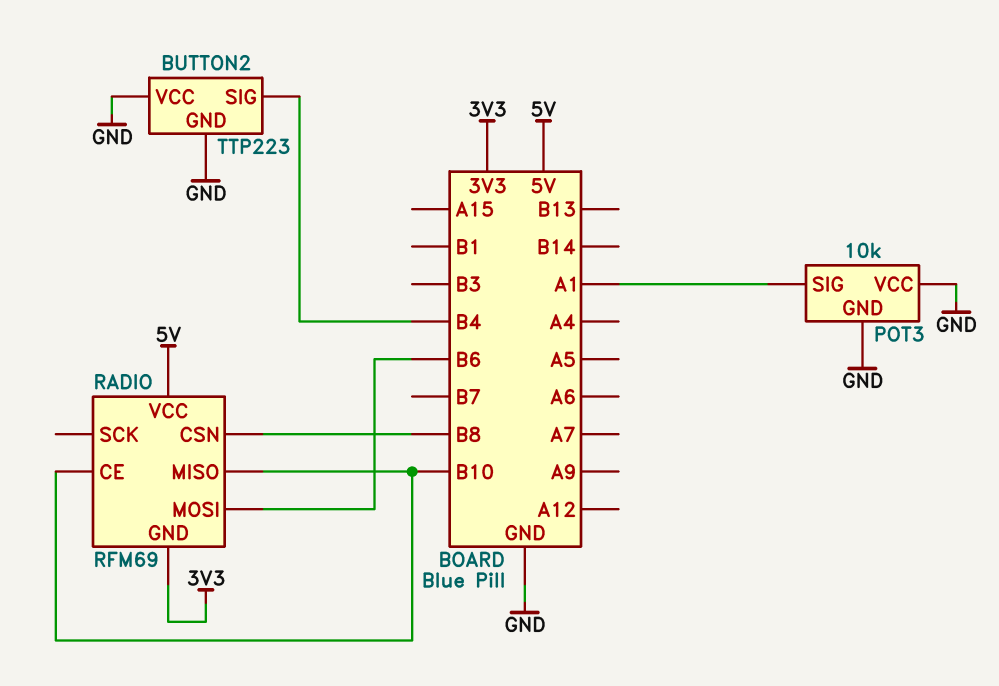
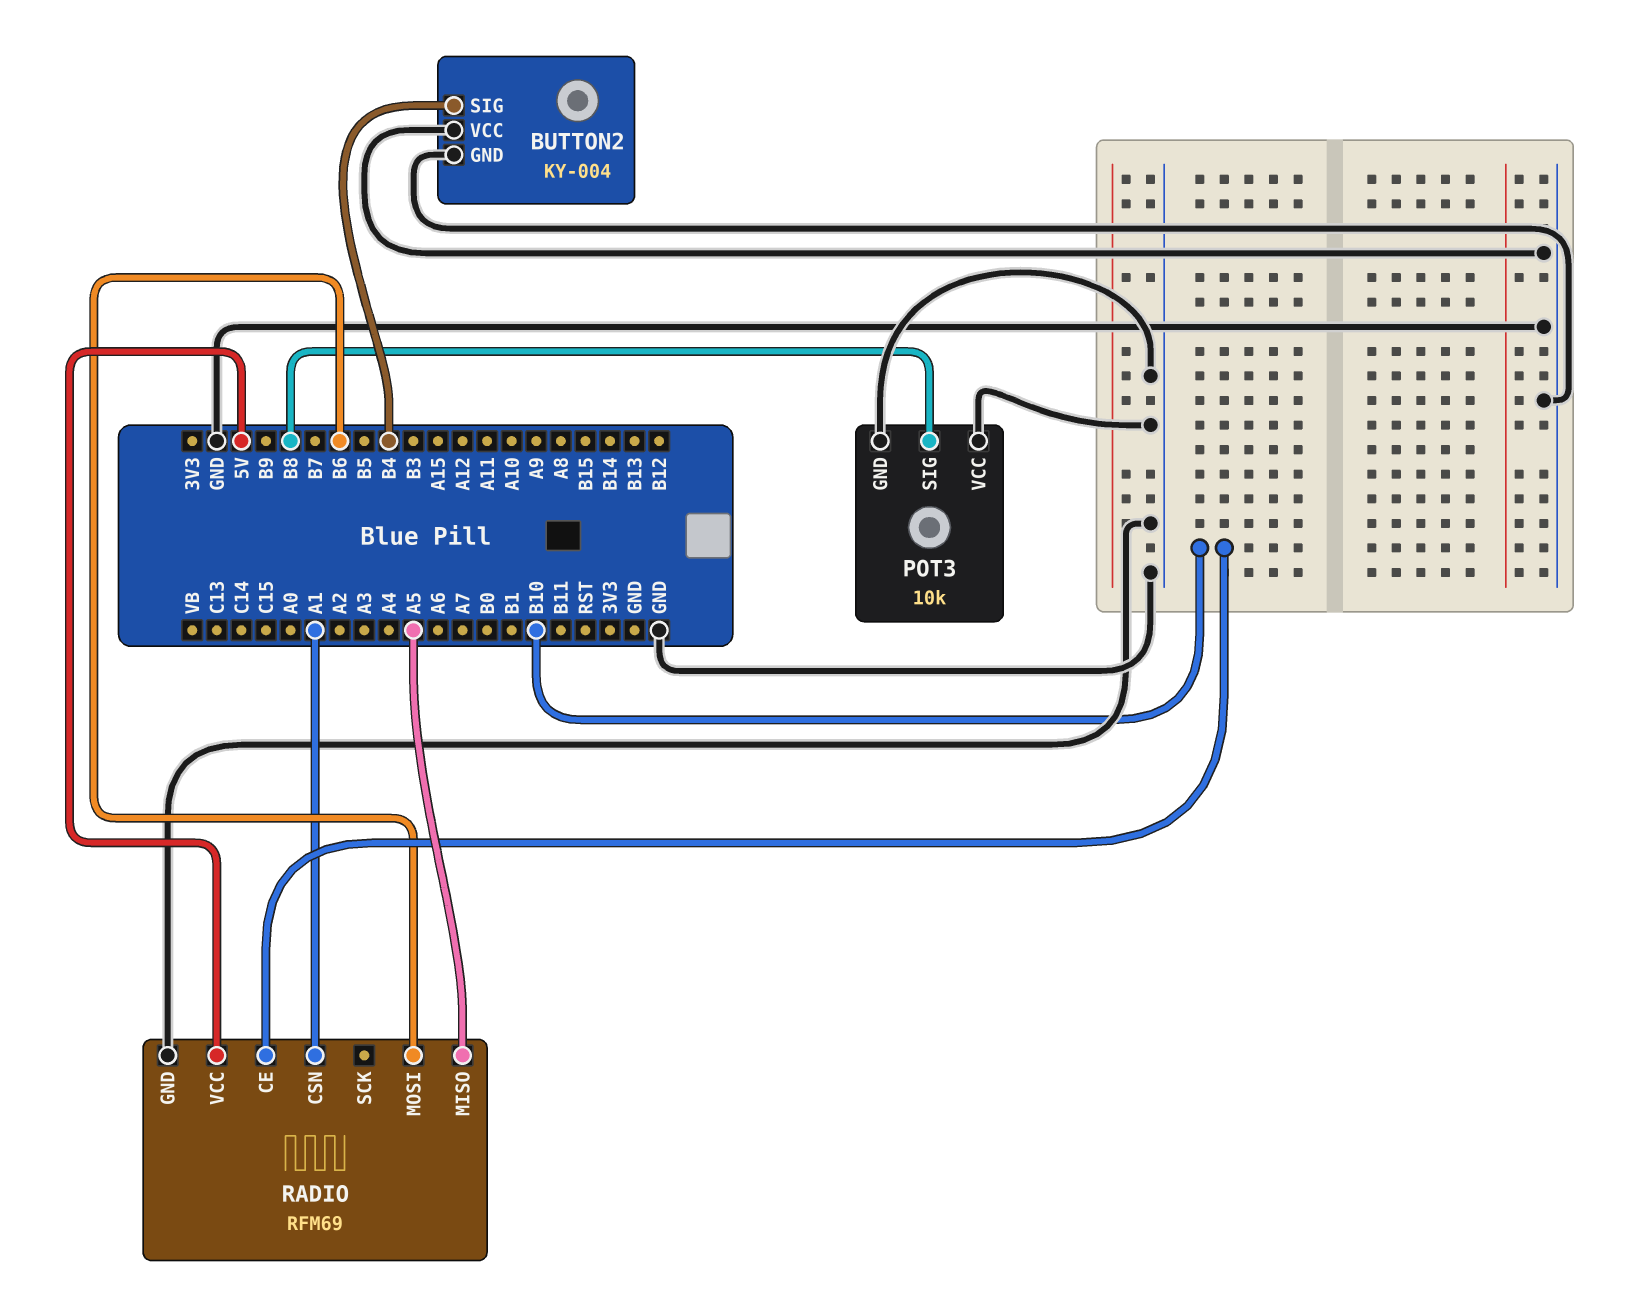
BUTTON2: TTP223 -> KY-004
POT3 pin SIG: A1 -> B8
RADIO pin CSN: B8 -> A1
RADIO pin GND: 3V3 -> GND
RADIO pin MISO: B10 -> A5

